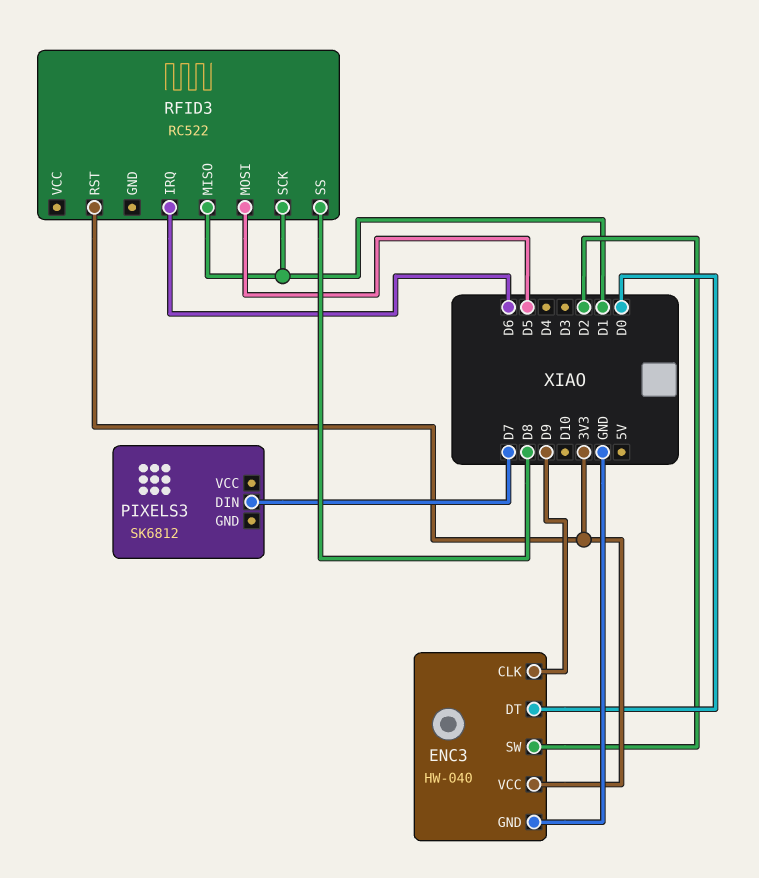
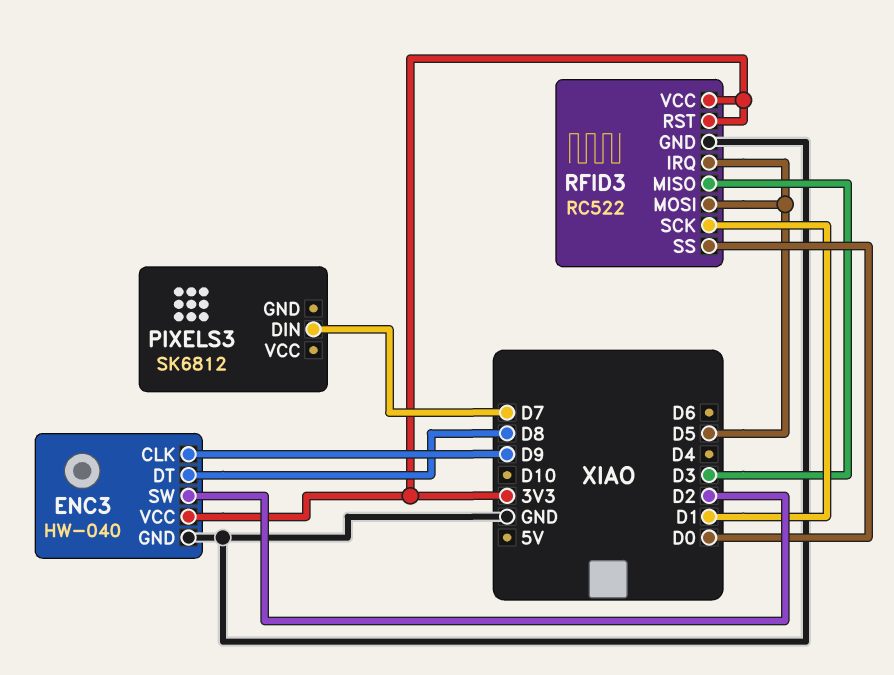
ENC3 pin DT: D0 -> D8
RFID3 pin GND: none -> GND
RFID3 pin IRQ: D6 -> D5
RFID3 pin MISO: D1 -> D3
RFID3 pin SS: D8 -> D0
RFID3 pin VCC: none -> 3V3

